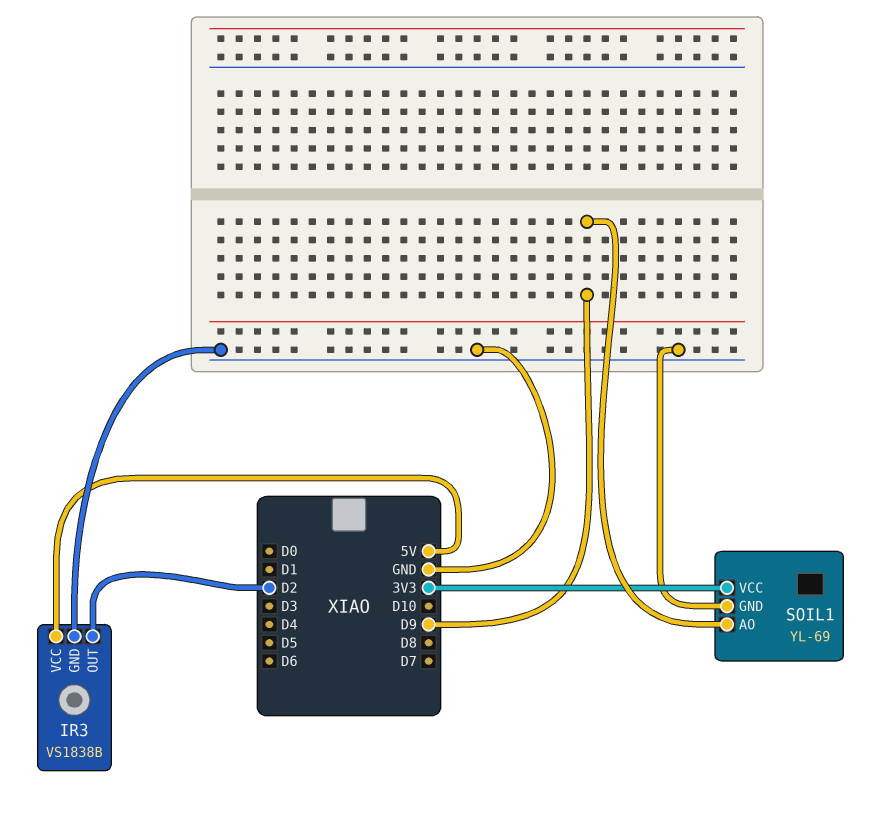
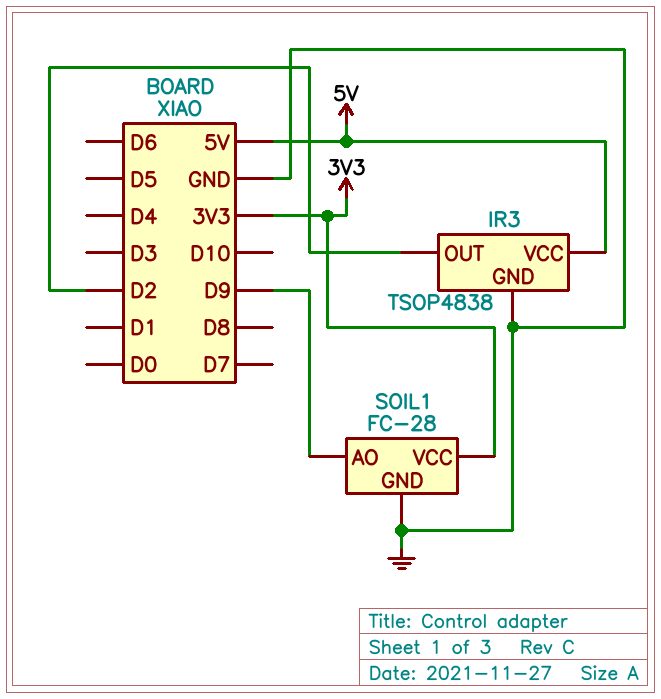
IR3: VS1838B -> TSOP4838
SOIL1: YL-69 -> FC-28

